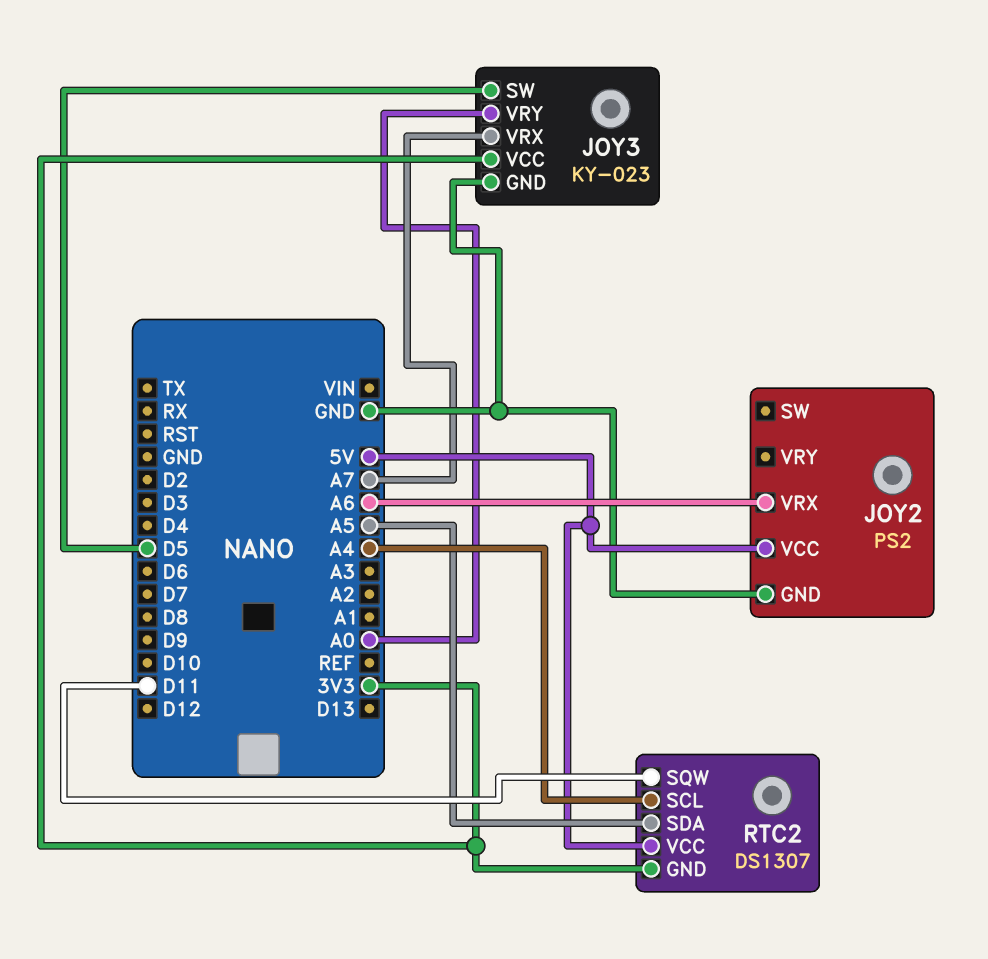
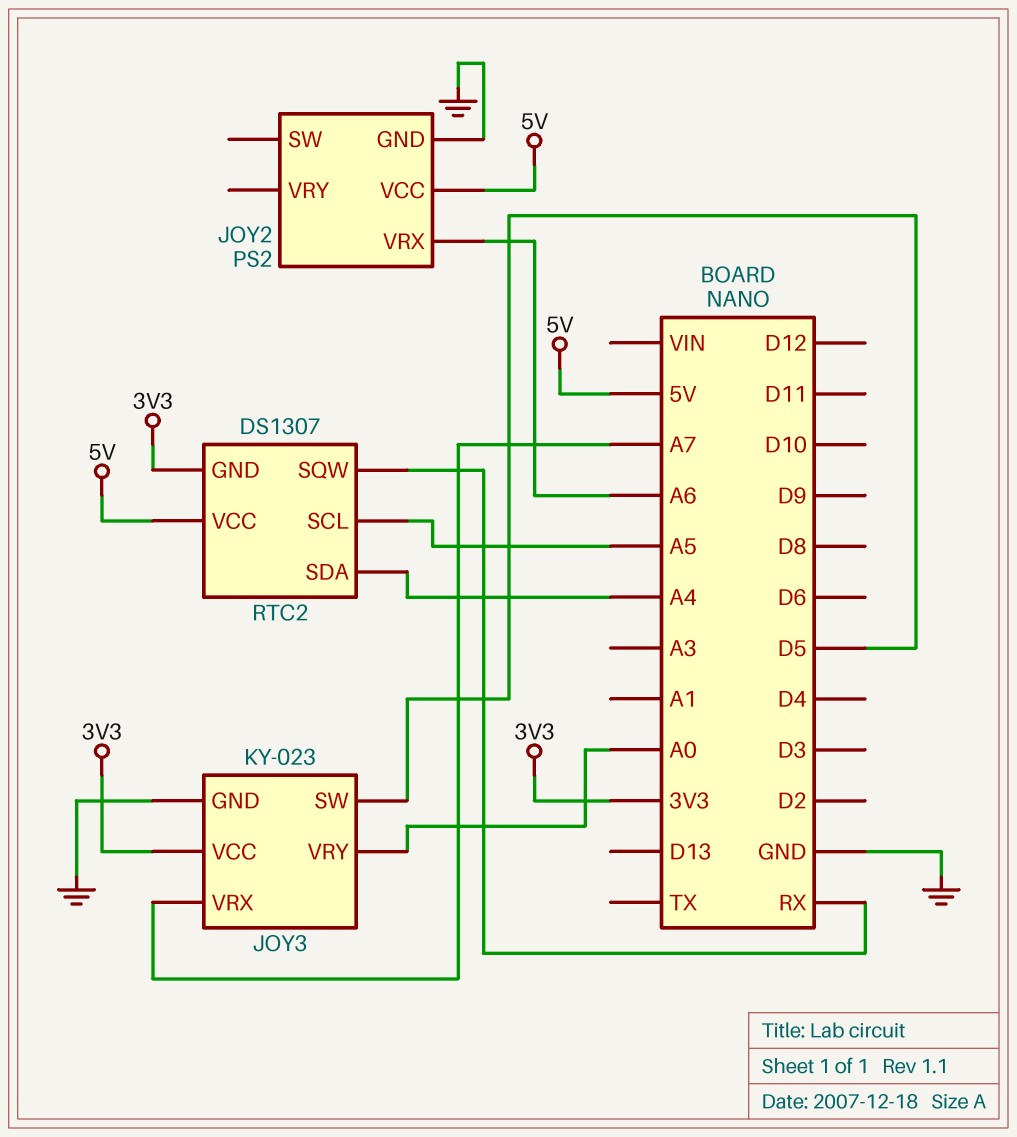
RTC2 pin SCL: A4 -> A5
RTC2 pin SDA: A5 -> A4
RTC2 pin SQW: D11 -> RX

